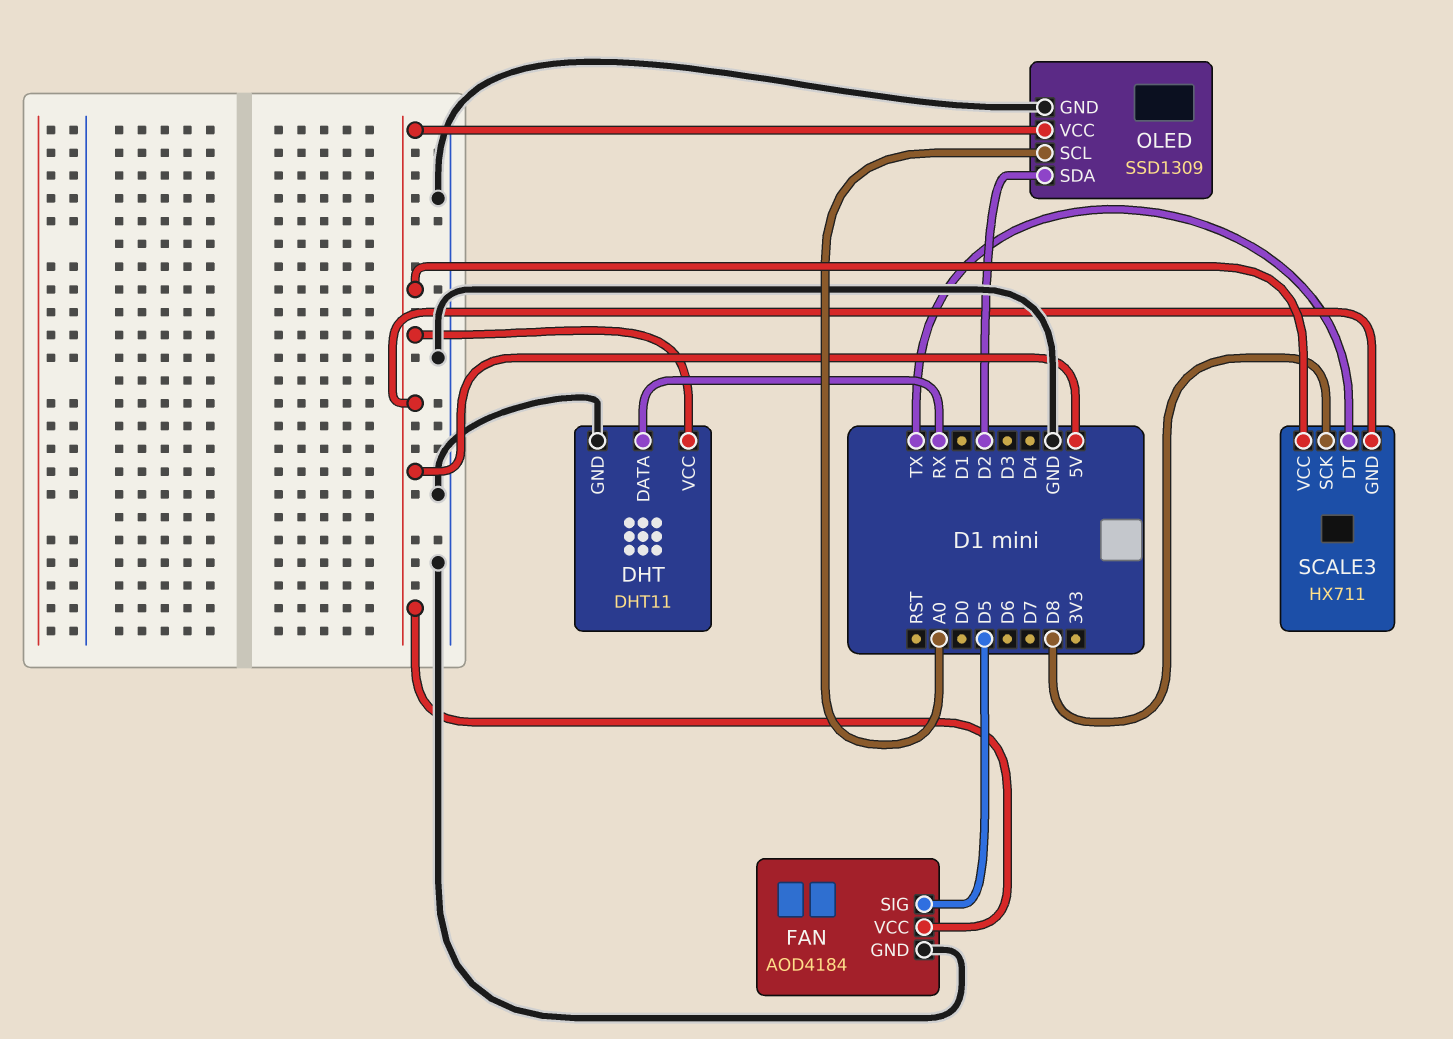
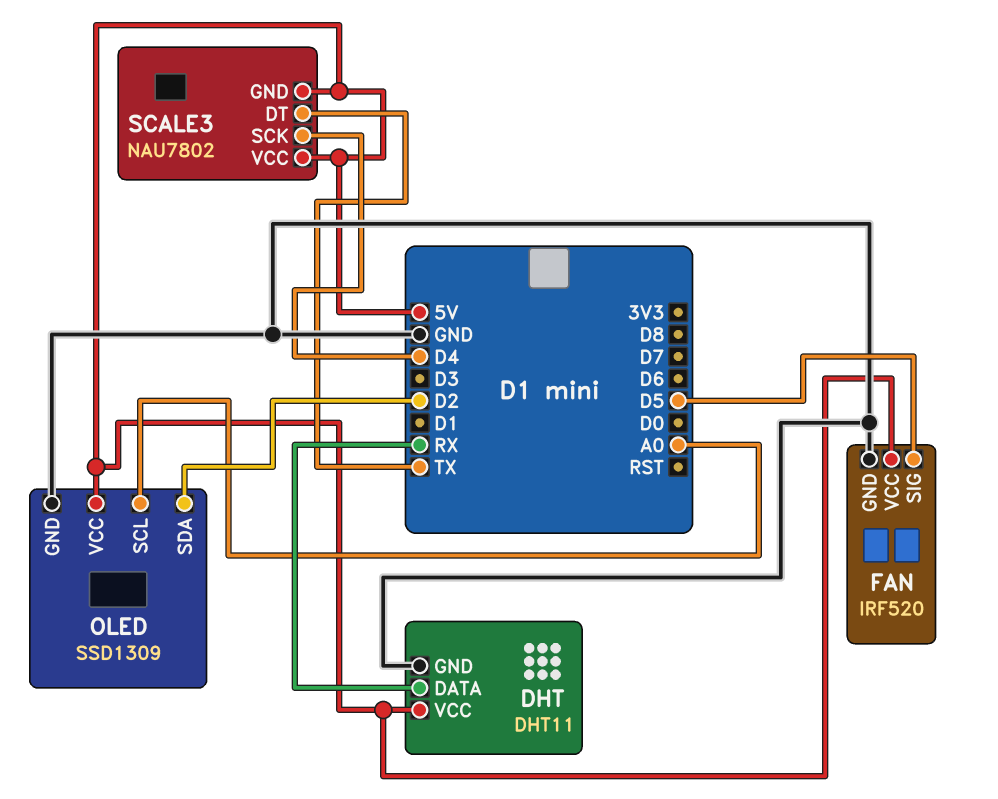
FAN: AOD4184 -> IRF520
SCALE3: HX711 -> NAU7802
SCALE3 pin SCK: D8 -> D4

